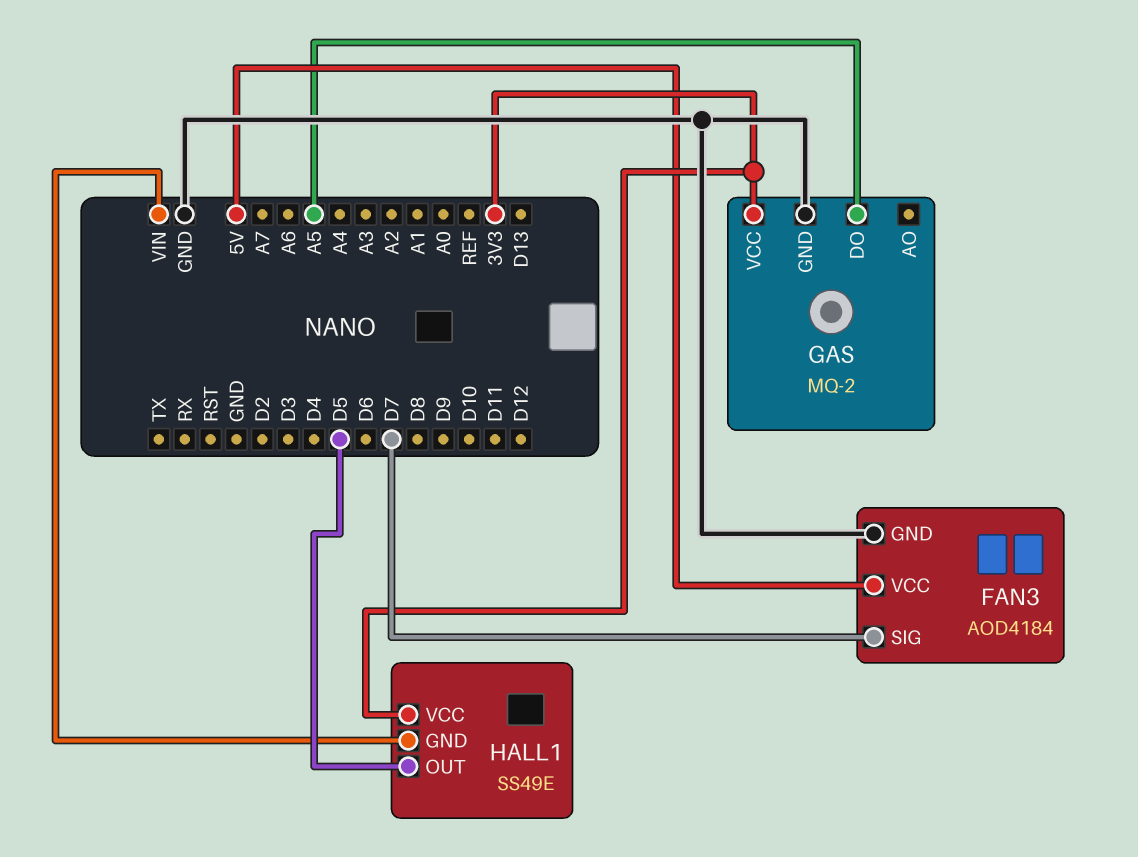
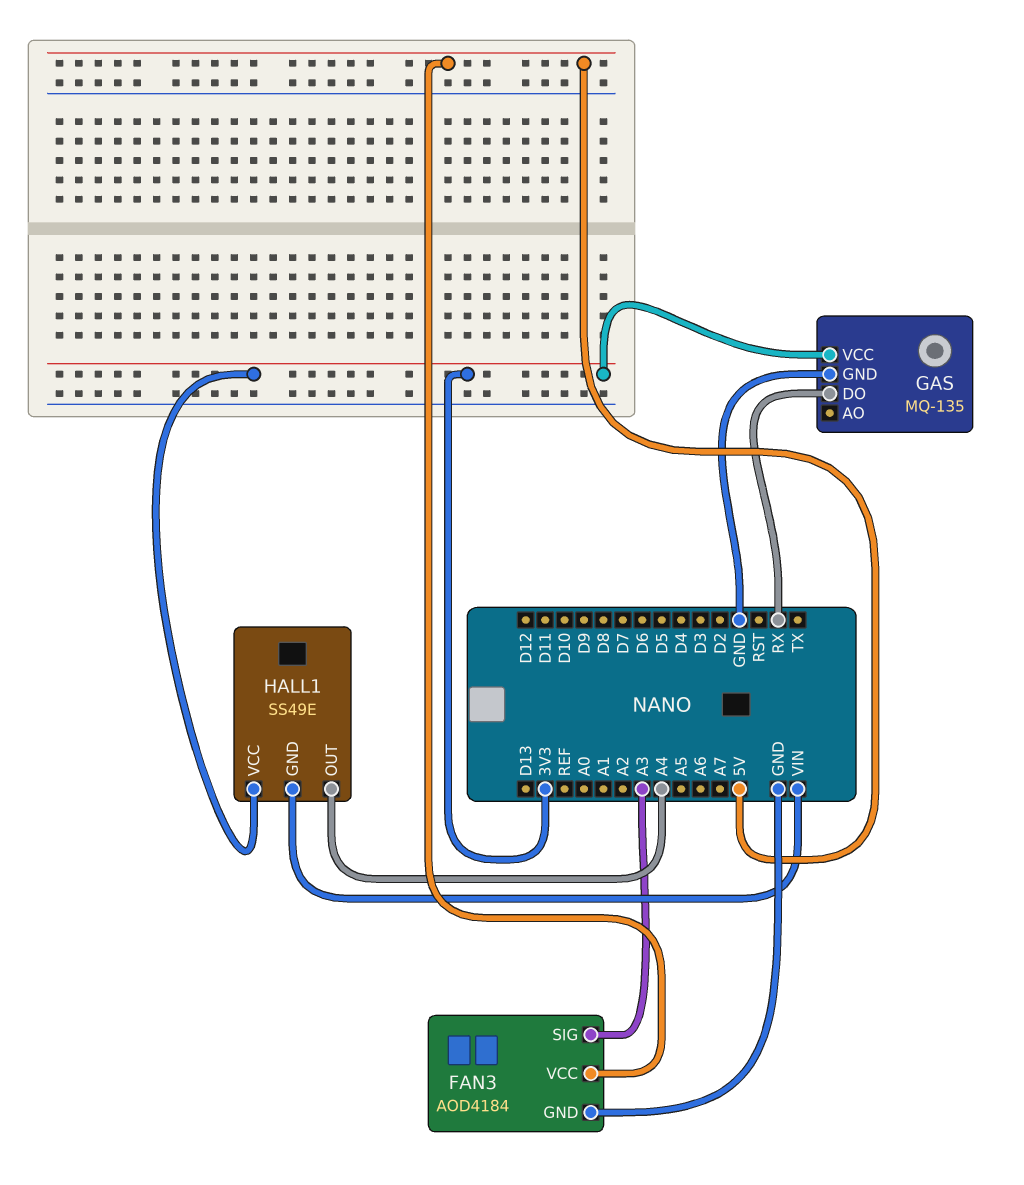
FAN3 pin SIG: D7 -> A3
GAS: MQ-2 -> MQ-135
GAS pin DO: A5 -> RX
HALL1 pin OUT: D5 -> A4

